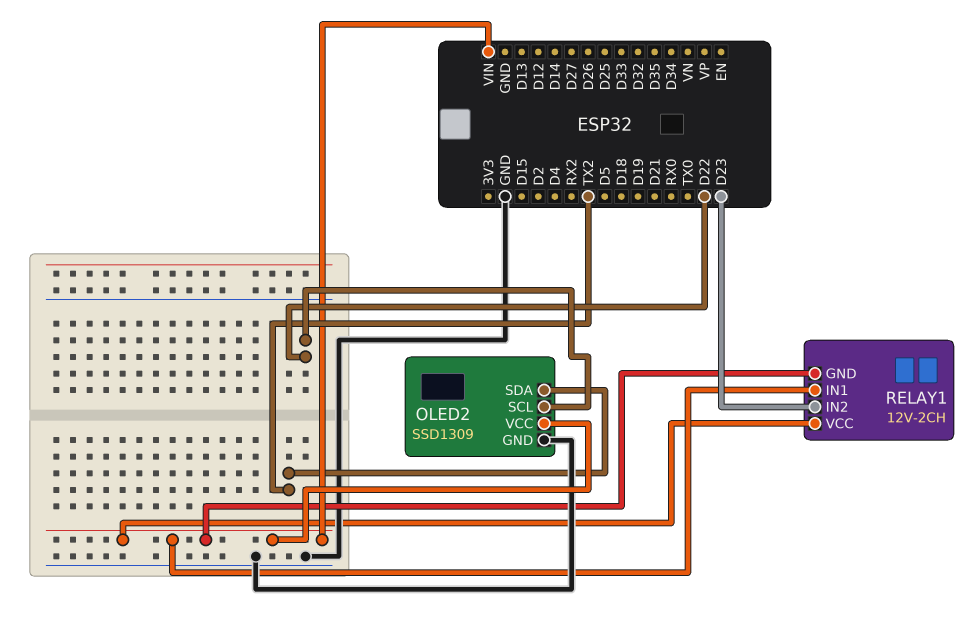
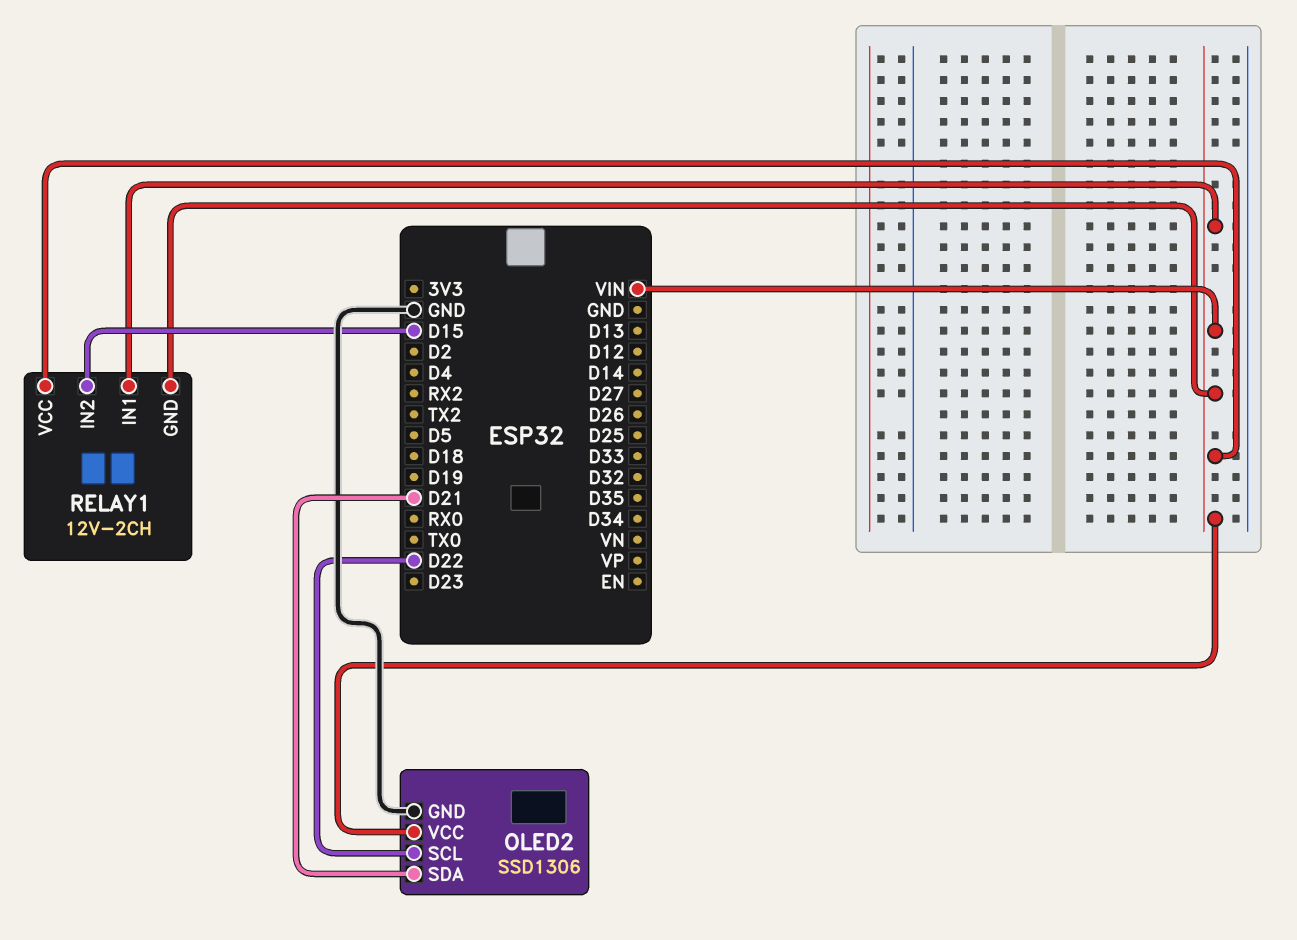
OLED2: SSD1309 -> SSD1306
OLED2 pin SDA: TX2 -> D21
RELAY1 pin IN2: D23 -> D15

